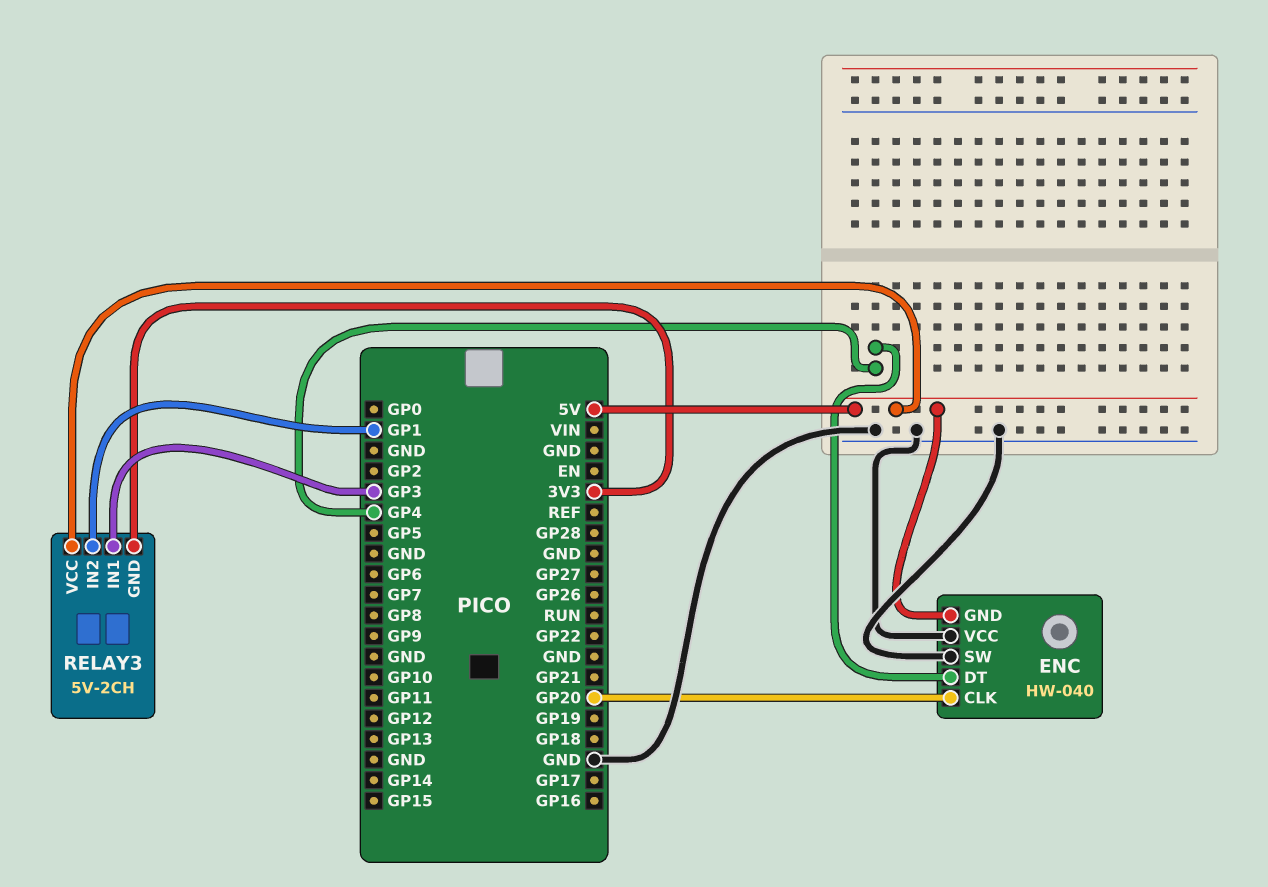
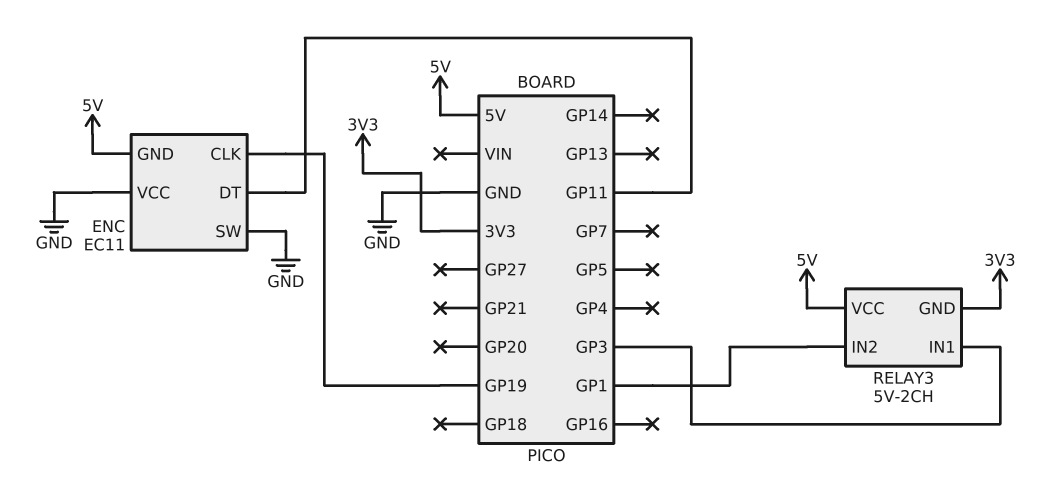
ENC: HW-040 -> EC11
ENC pin CLK: GP20 -> GP19
ENC pin DT: GP4 -> GP11

